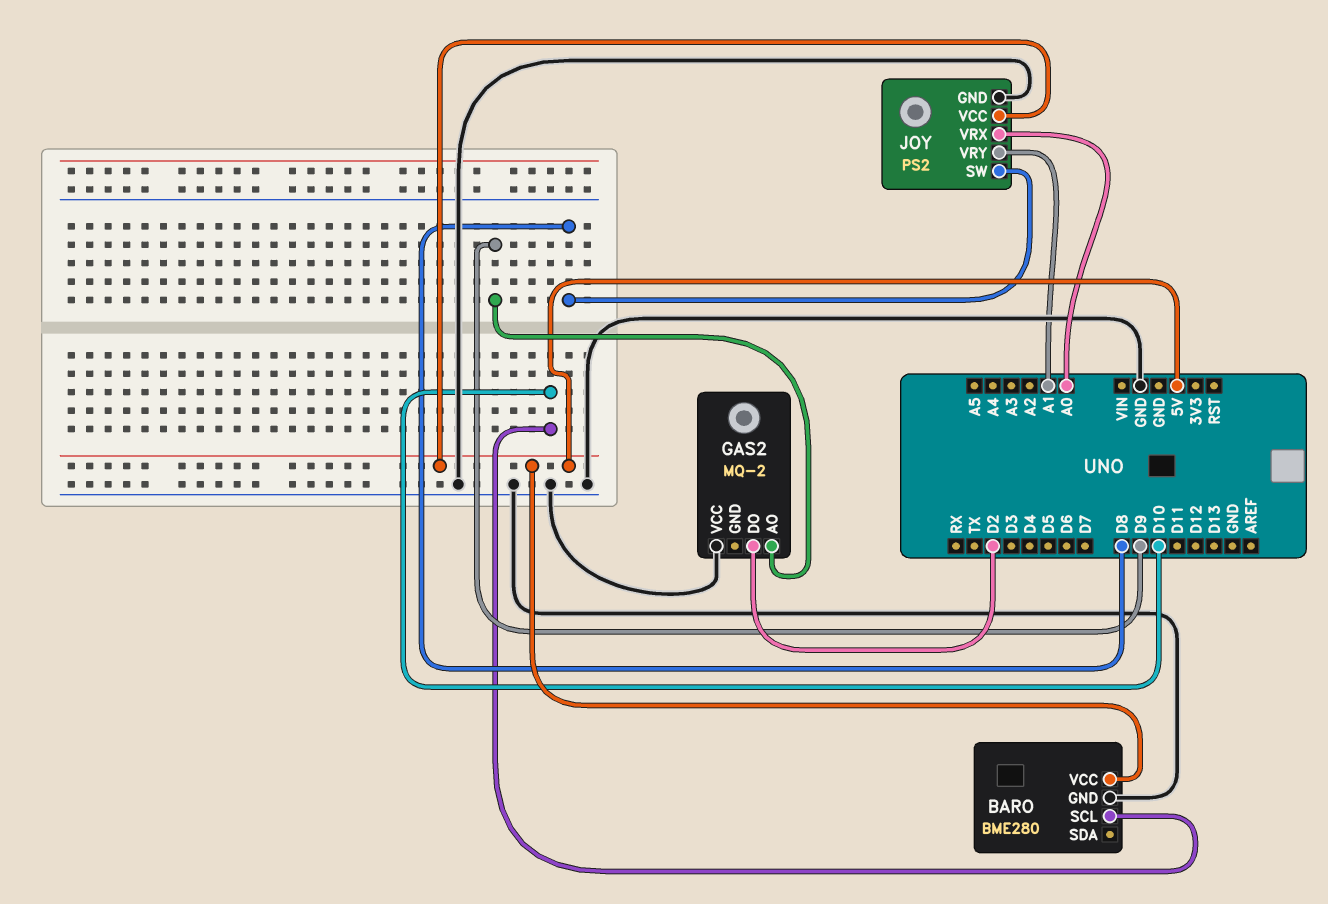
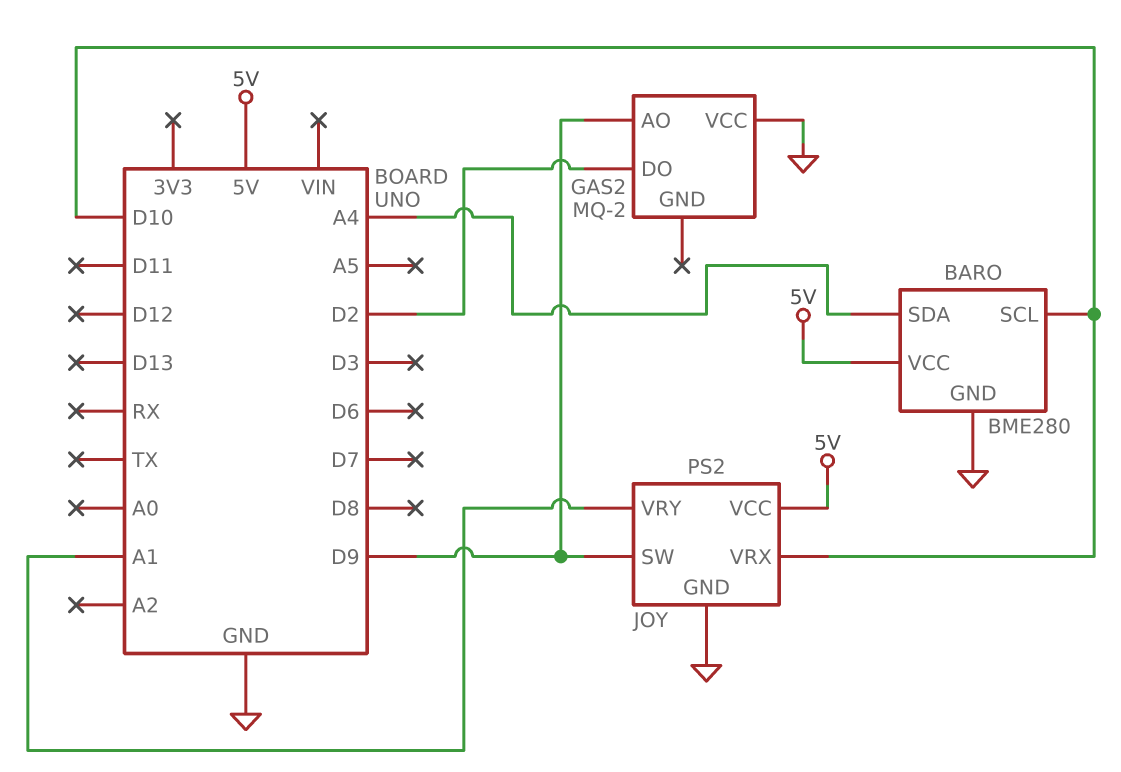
BARO pin SDA: none -> A4
JOY pin SW: D8 -> D9
JOY pin VRX: A0 -> D10

